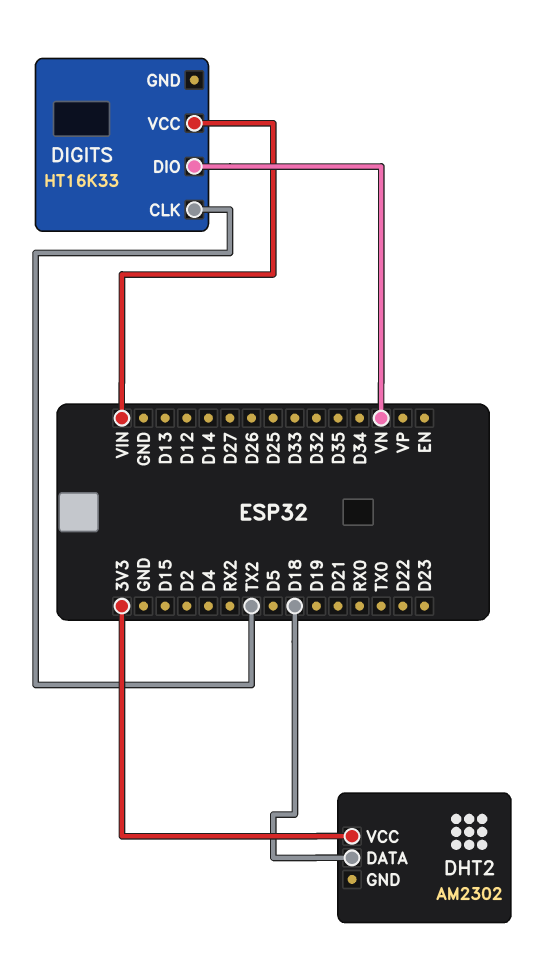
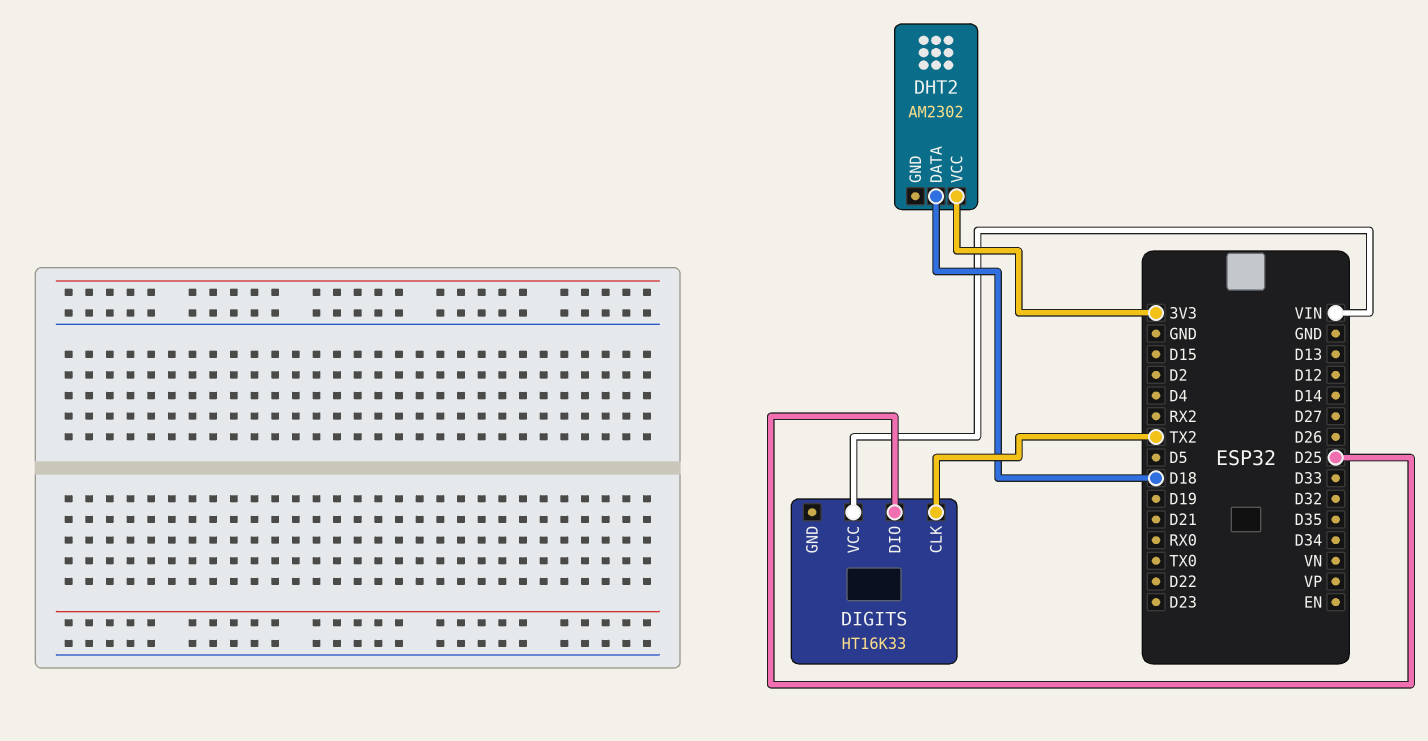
DIGITS pin DIO: VN -> D25

